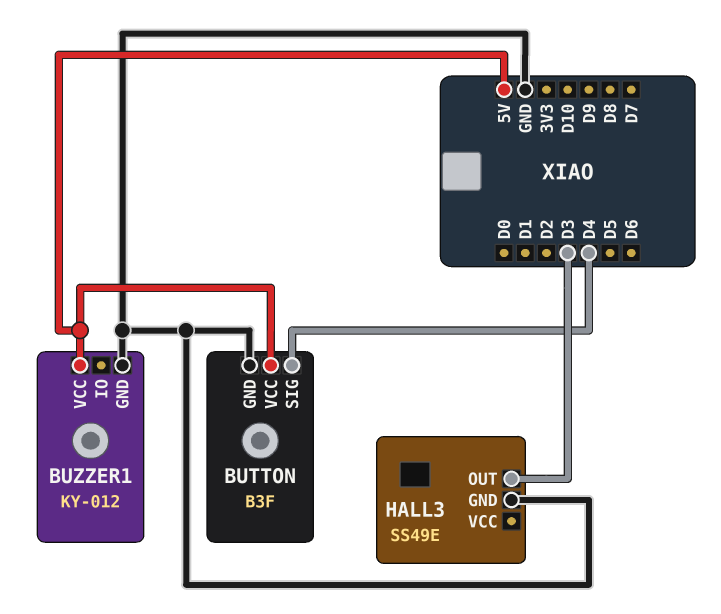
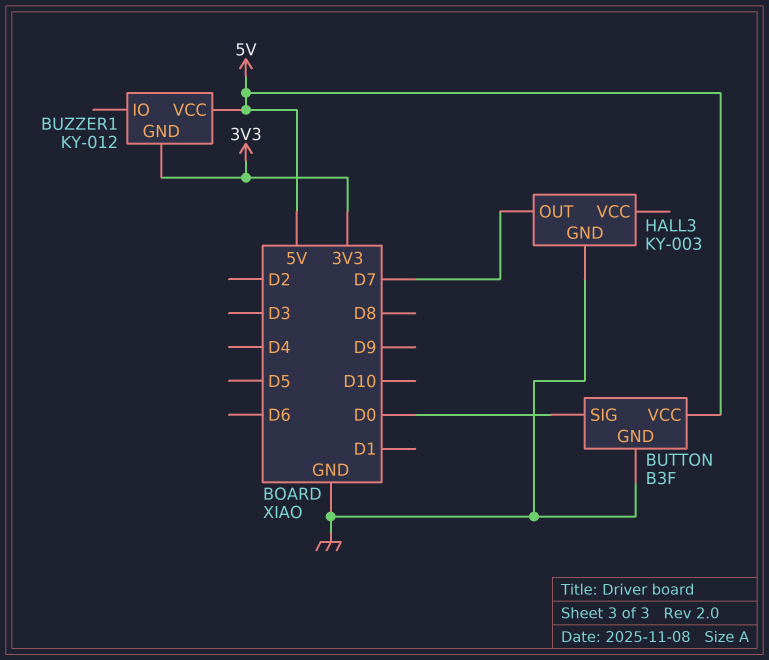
BUTTON pin SIG: D4 -> D0
BUZZER1 pin GND: GND -> 3V3
HALL3: SS49E -> KY-003
HALL3 pin OUT: D3 -> D7

